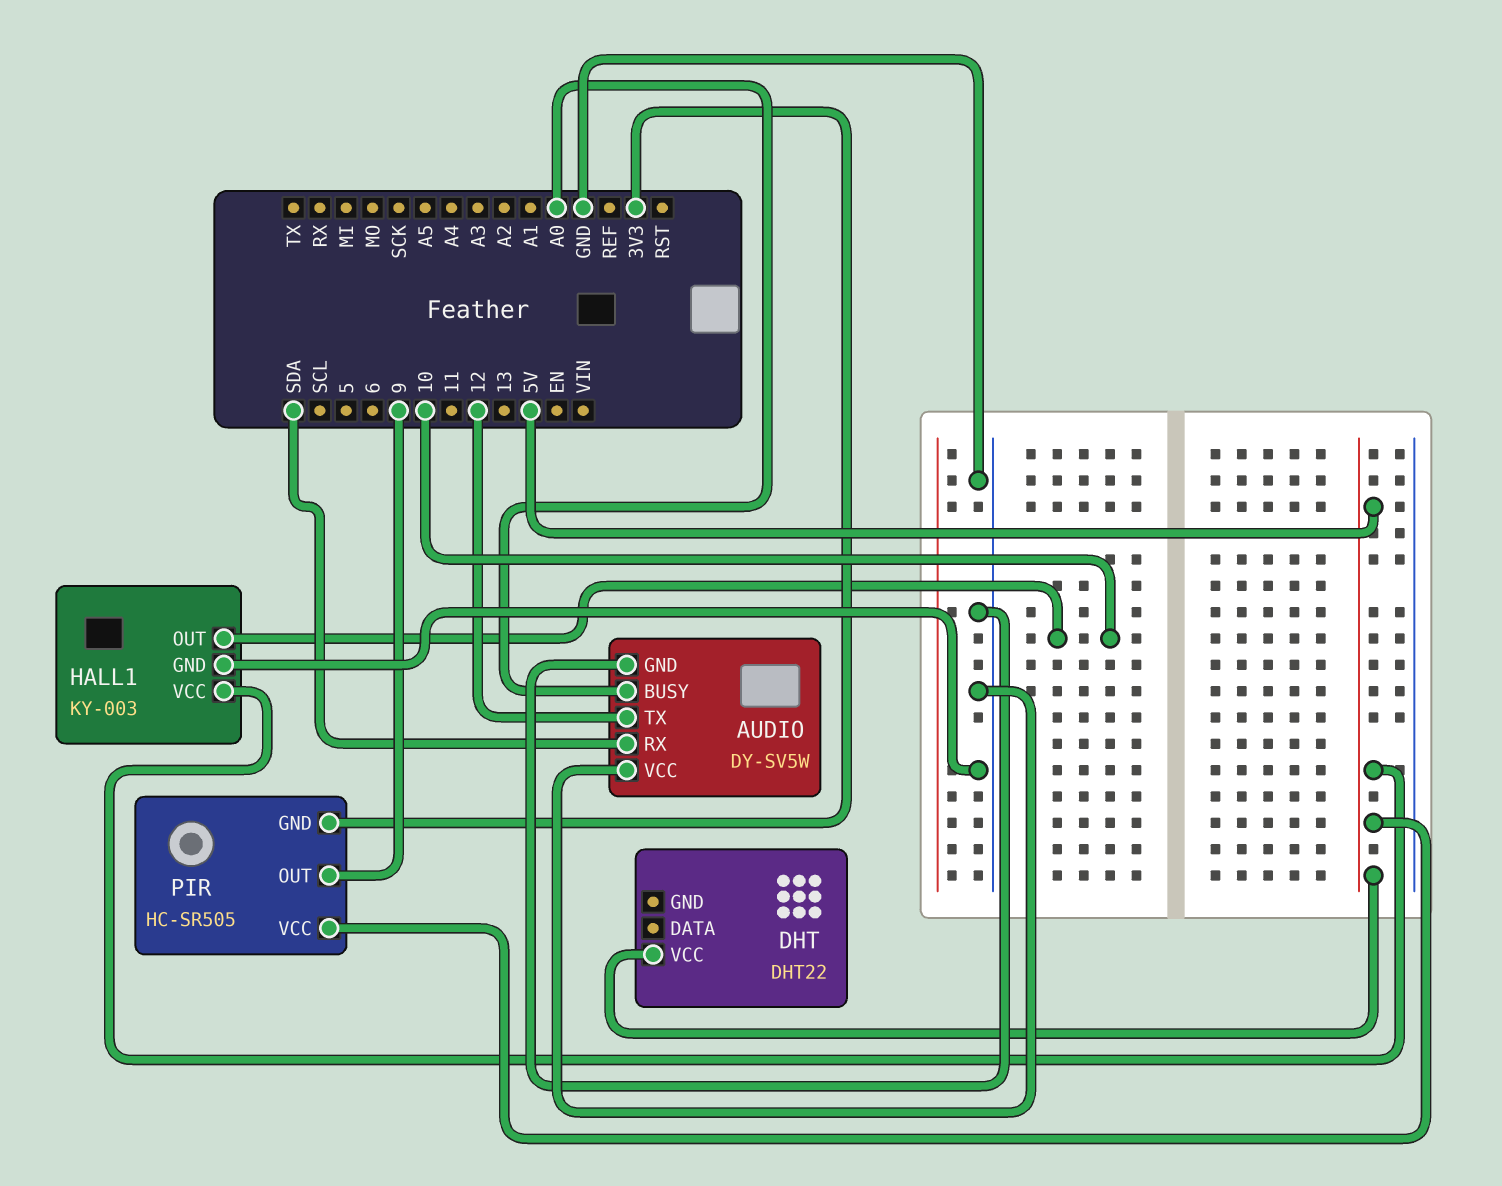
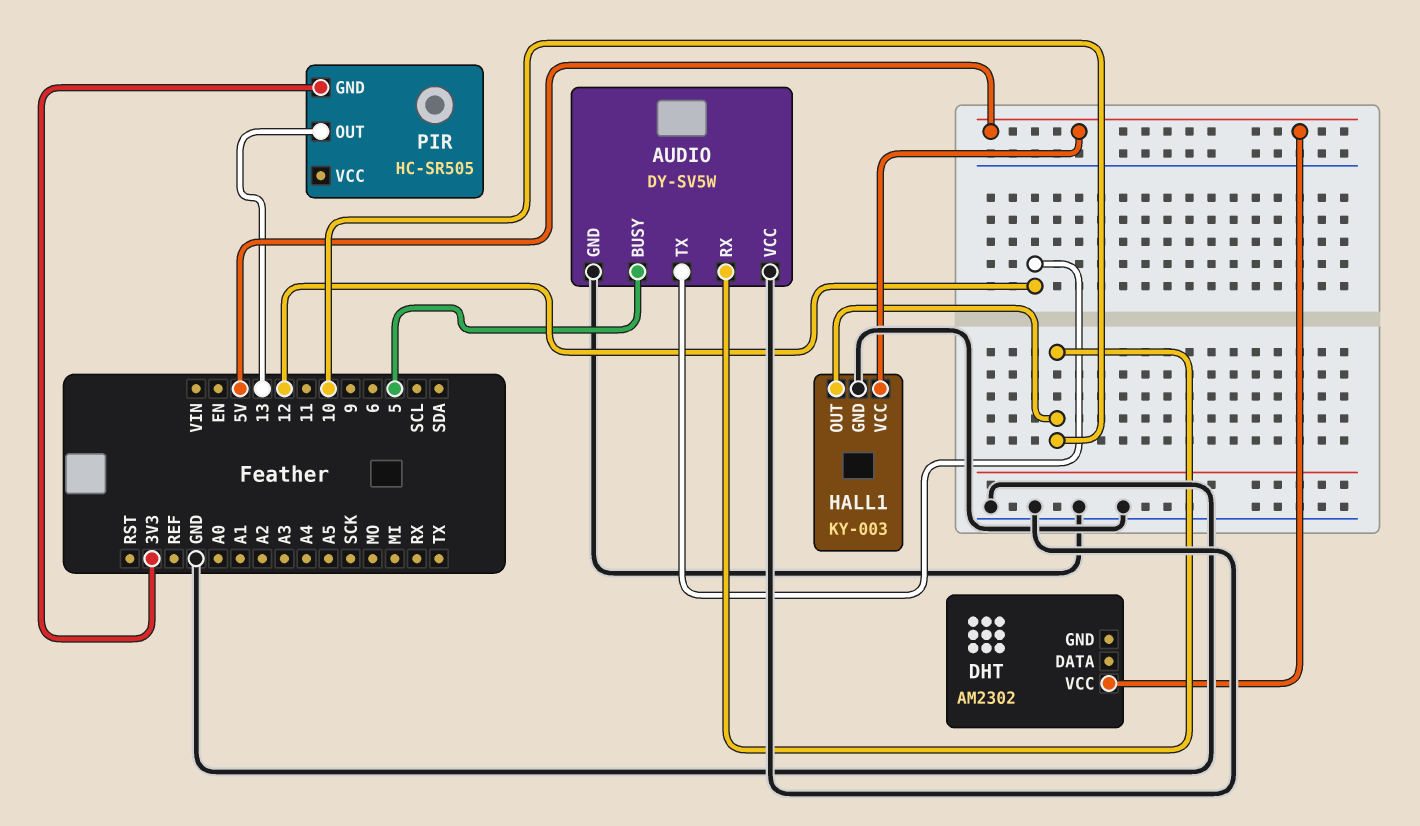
AUDIO pin BUSY: A0 -> 5
AUDIO pin RX: SDA -> 10
DHT: DHT22 -> AM2302
PIR pin OUT: 9 -> 13
PIR pin VCC: 5V -> none

